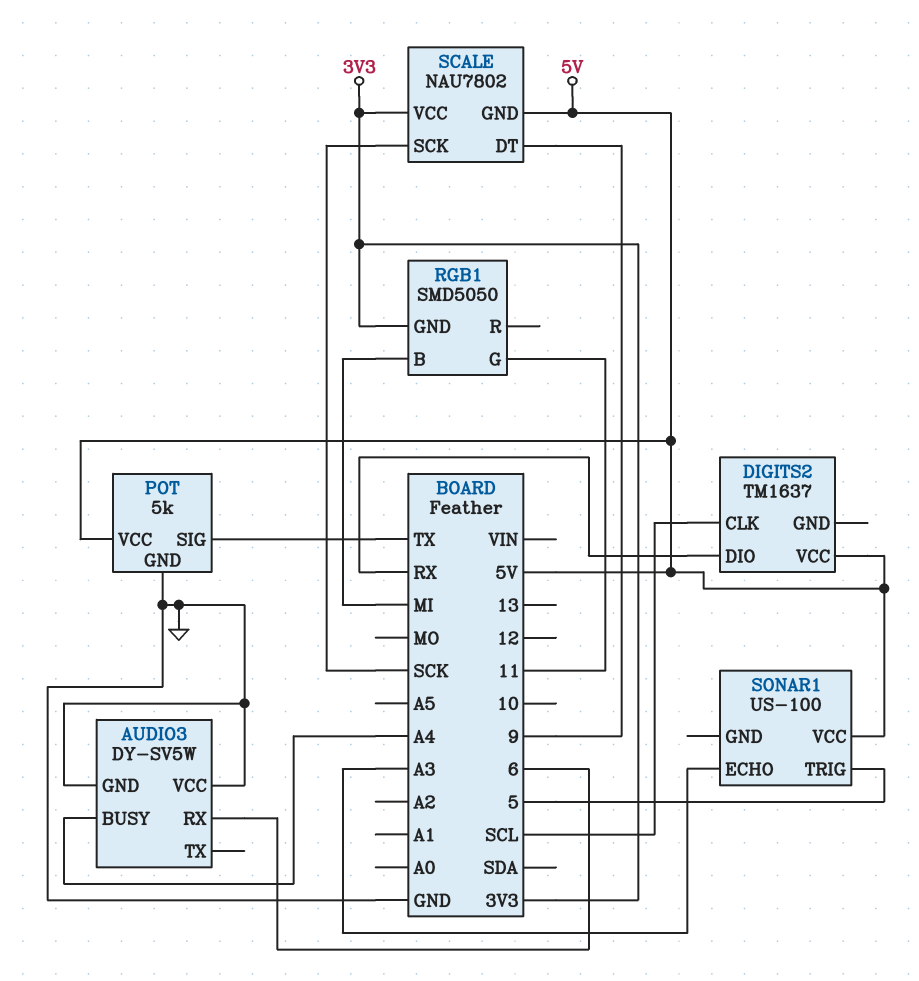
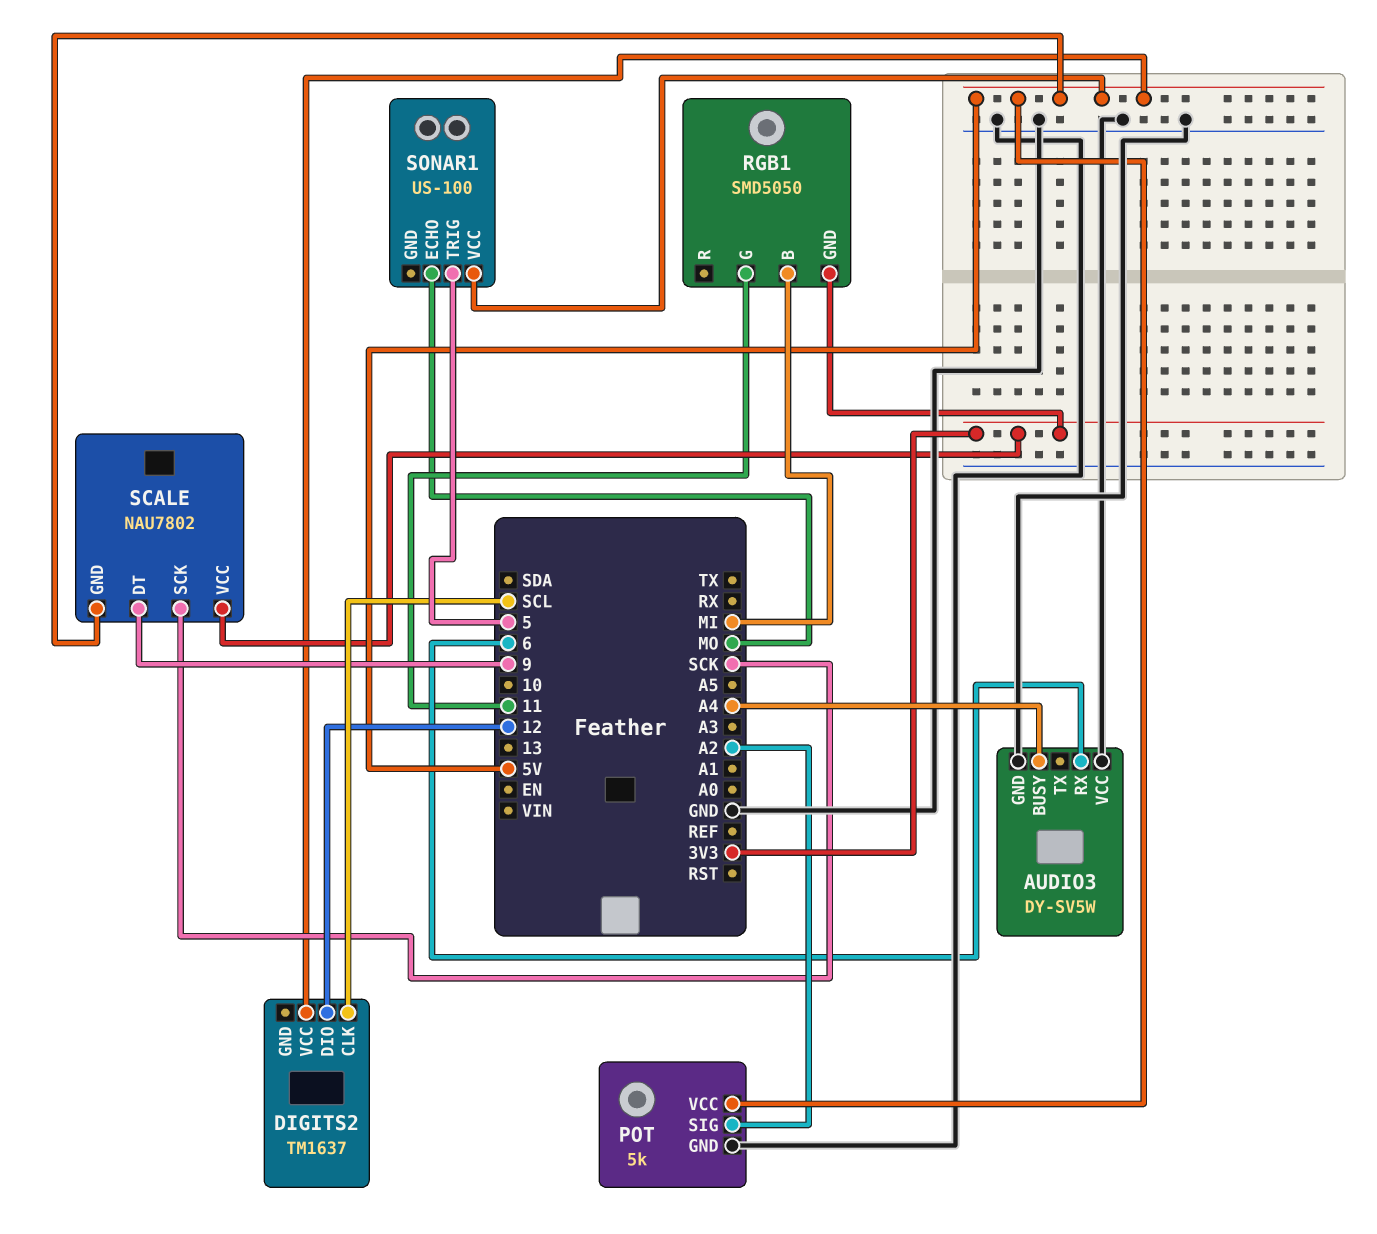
DIGITS2 pin DIO: RX -> 12
POT pin SIG: TX -> A2
SONAR1 pin ECHO: A3 -> MO

